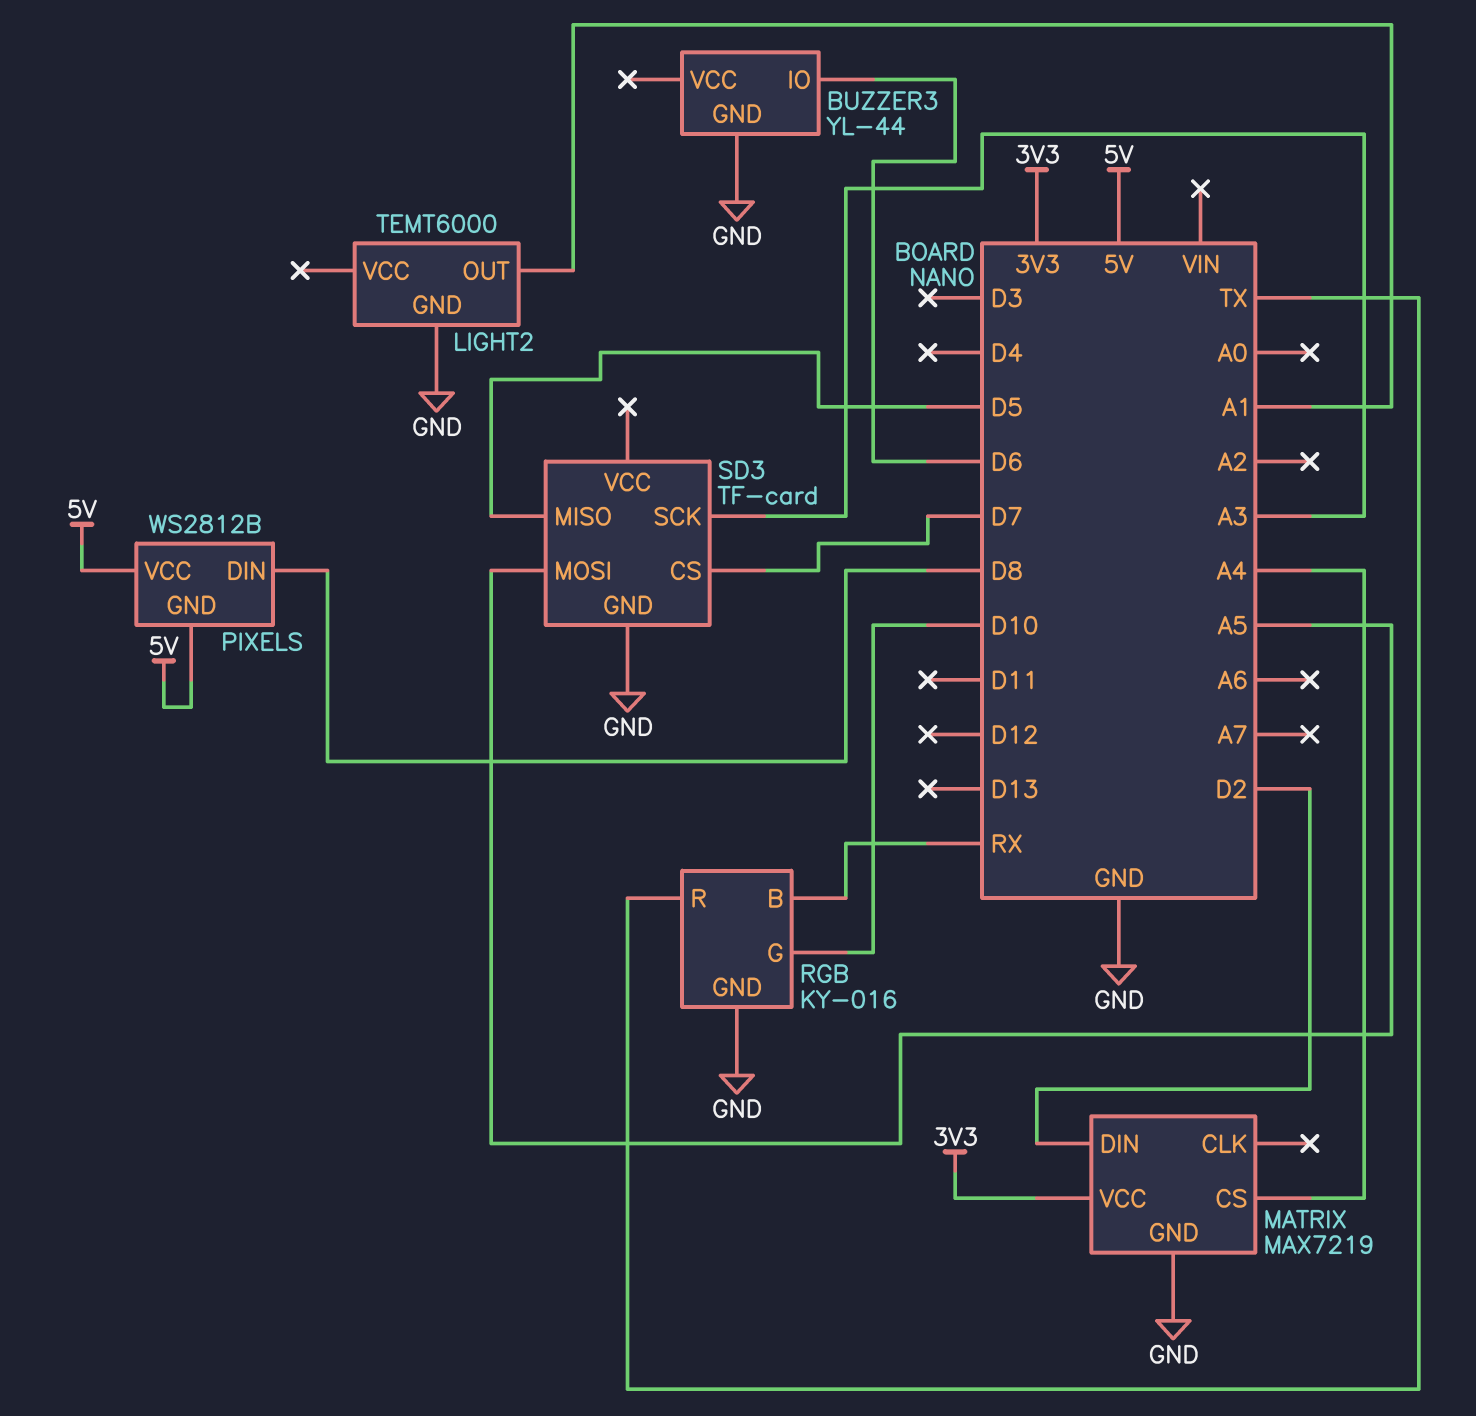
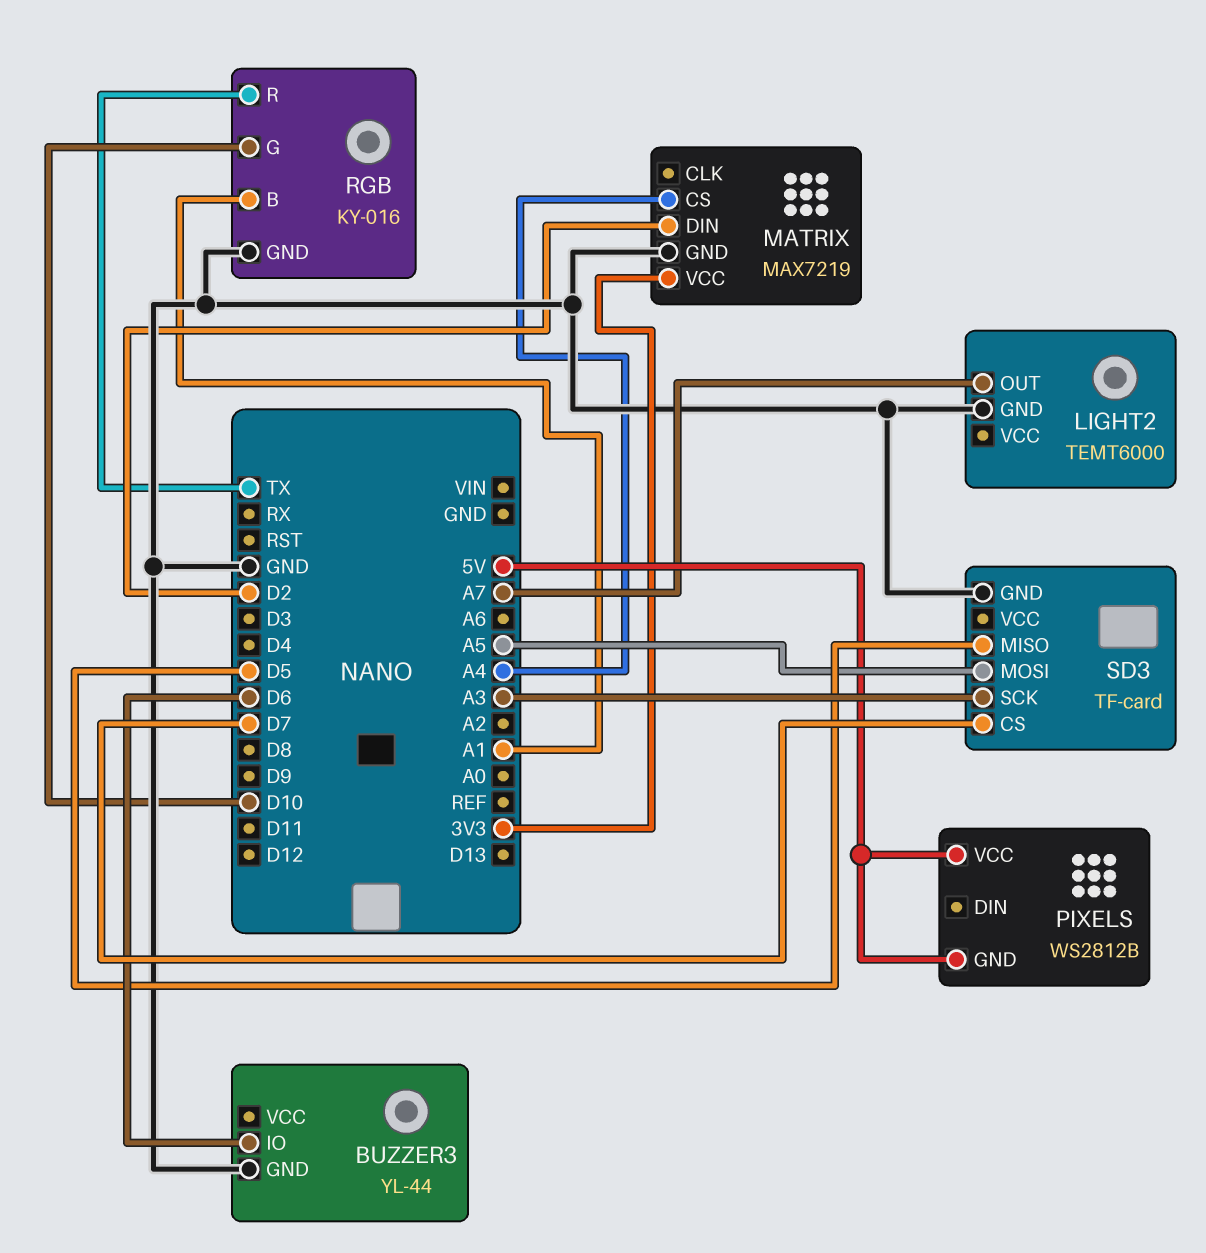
LIGHT2 pin OUT: A1 -> A7
PIXELS pin DIN: D8 -> none
RGB pin B: RX -> A1

